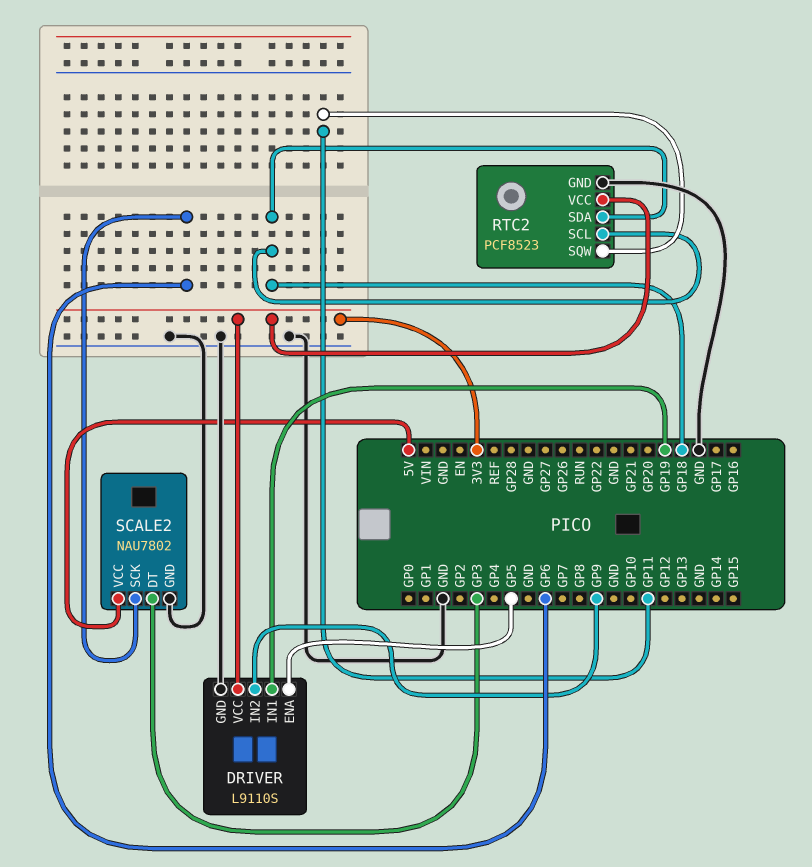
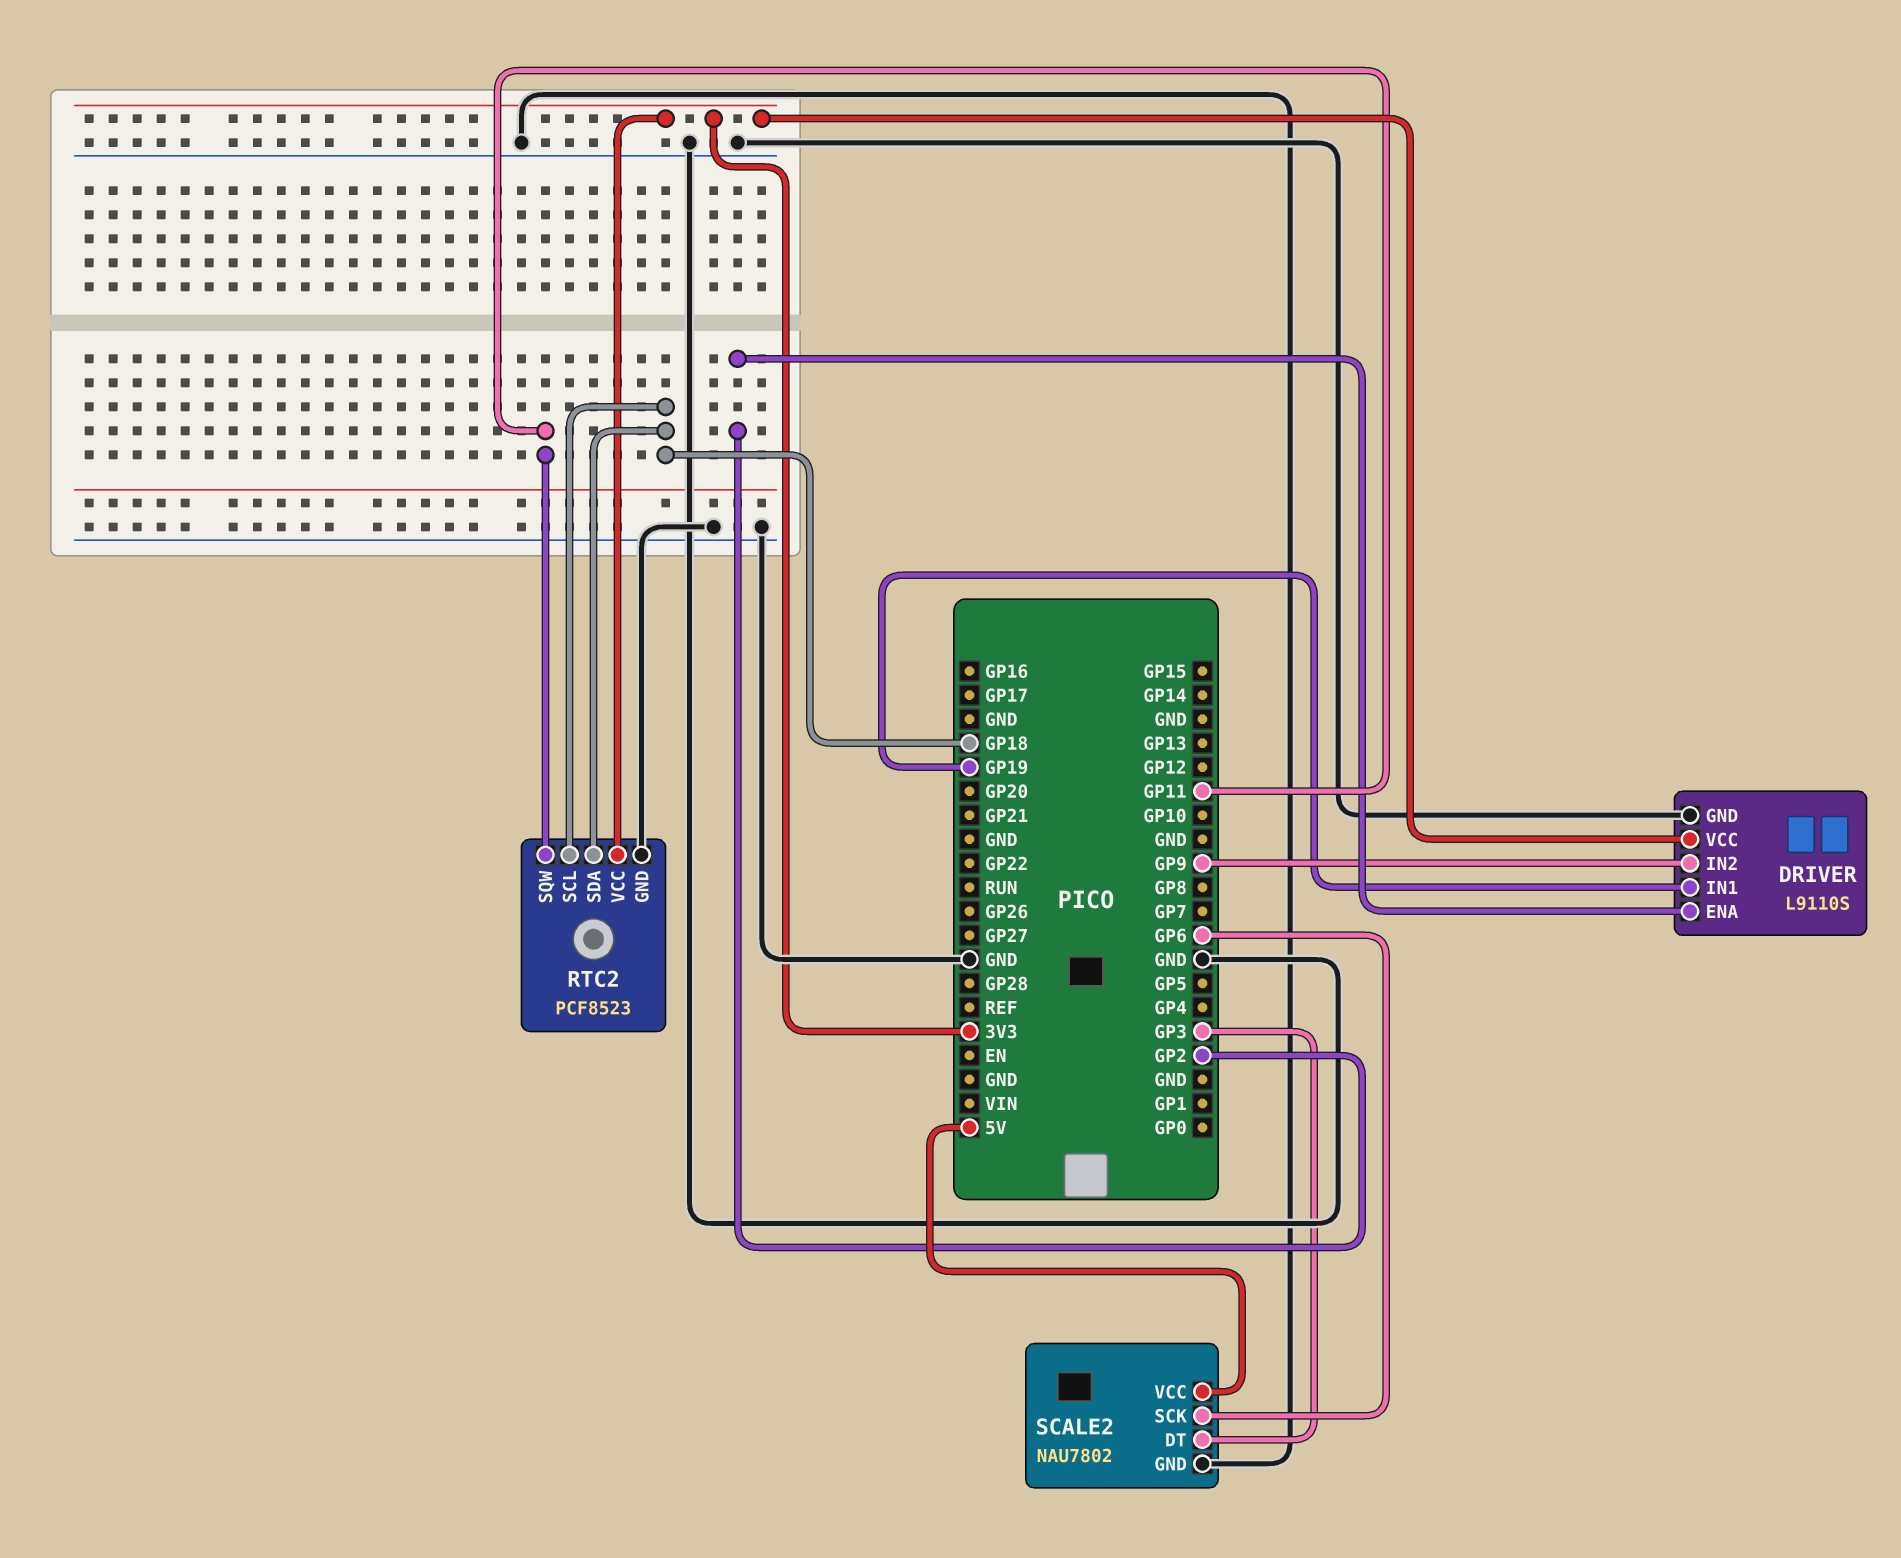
DRIVER pin ENA: GP5 -> GP2

